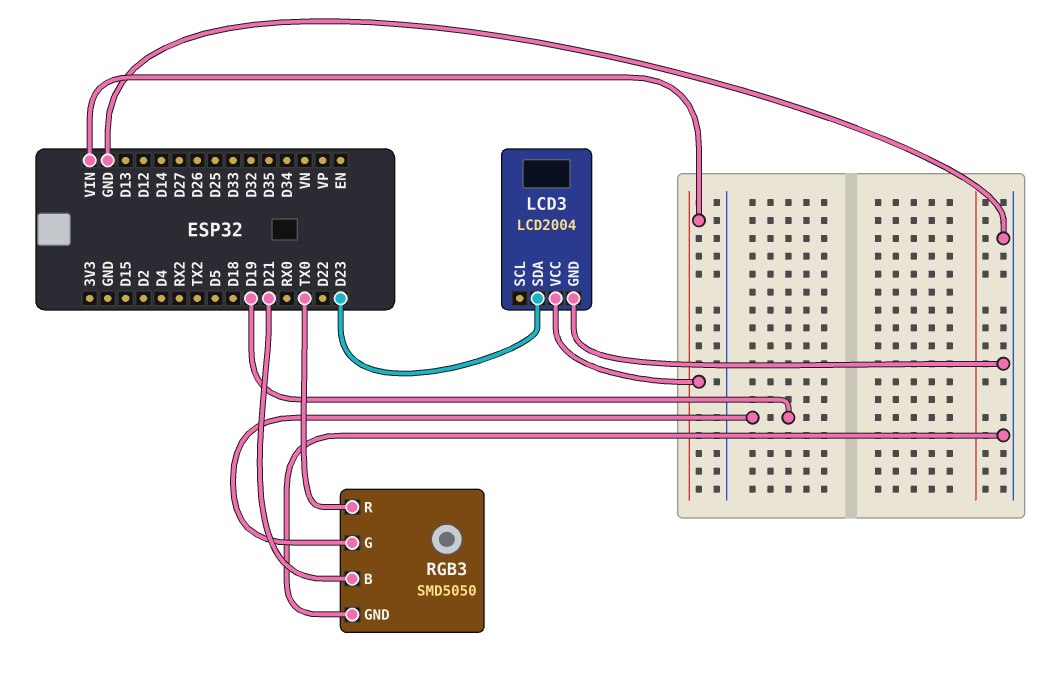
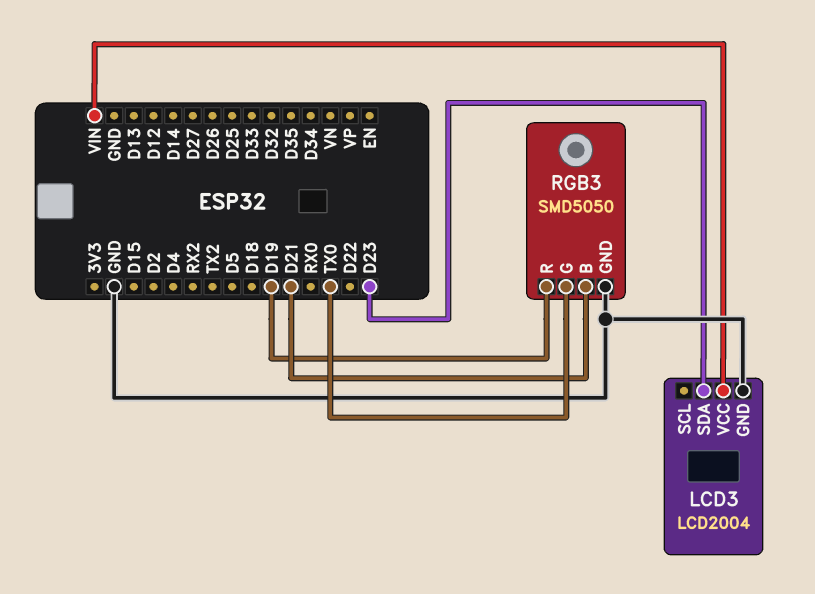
RGB3 pin G: D19 -> TX0
RGB3 pin R: TX0 -> D19

